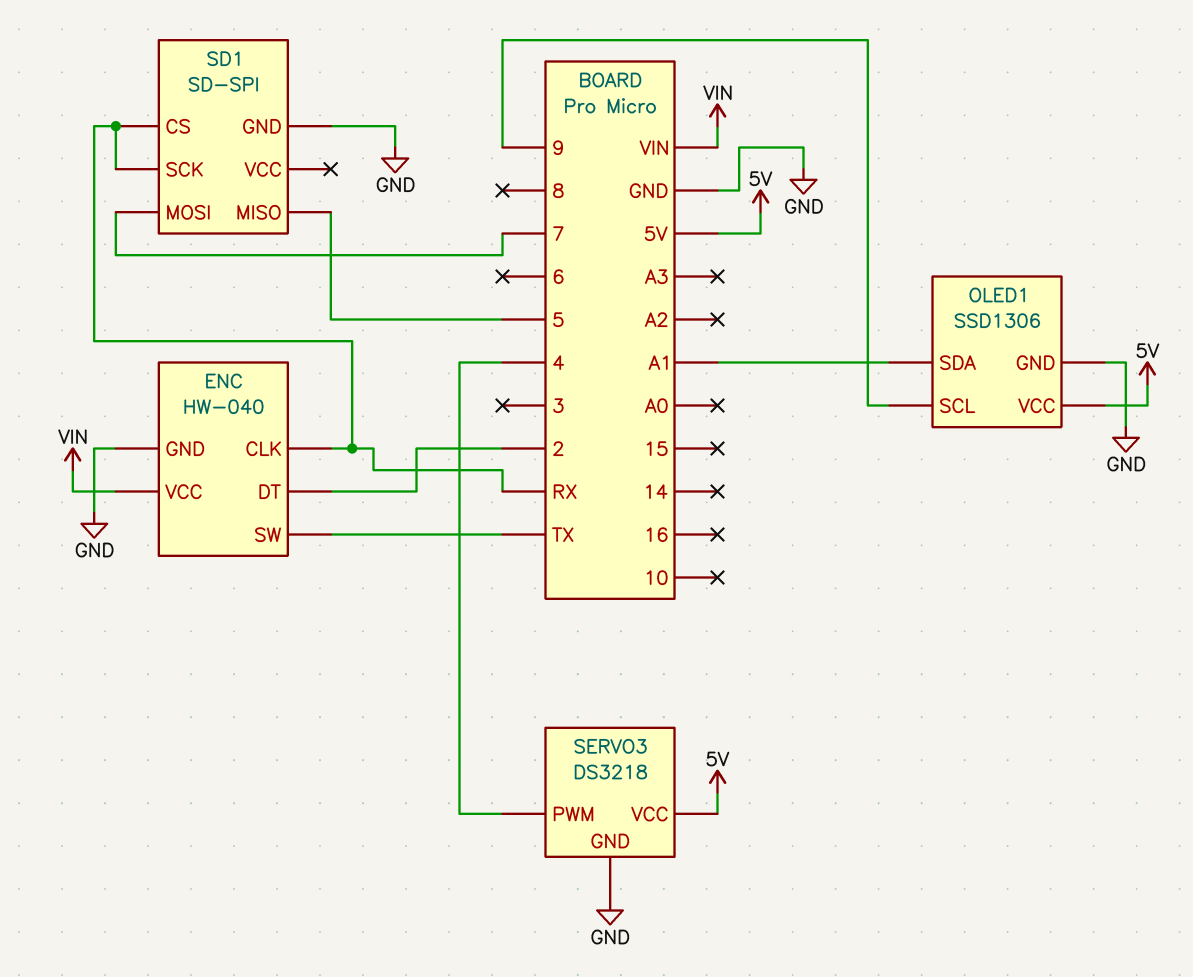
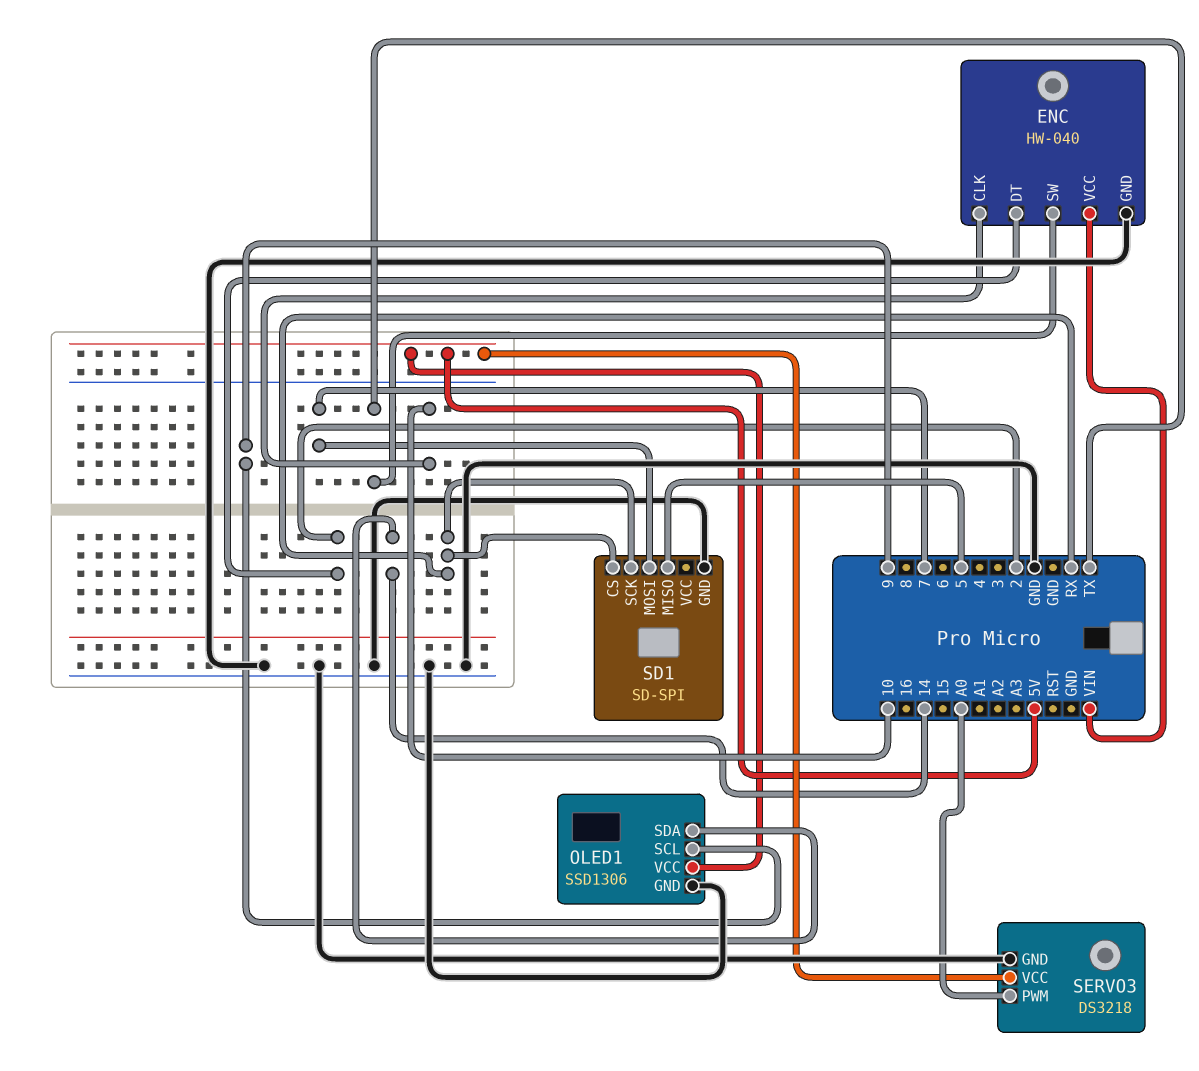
ENC pin CLK: RX -> 10
OLED1 pin SDA: A1 -> 14
SERVO3 pin PWM: 4 -> A0

